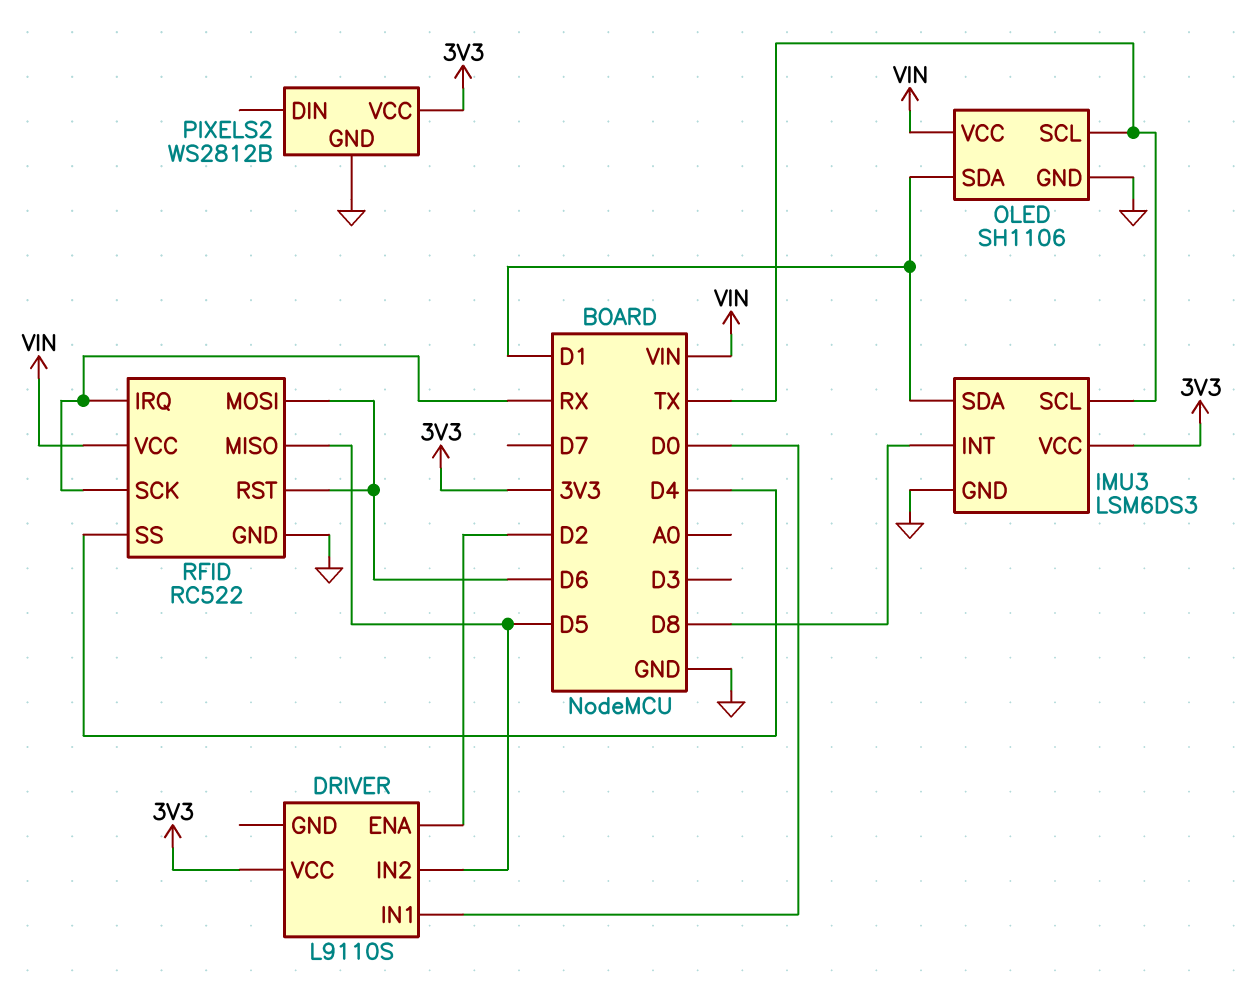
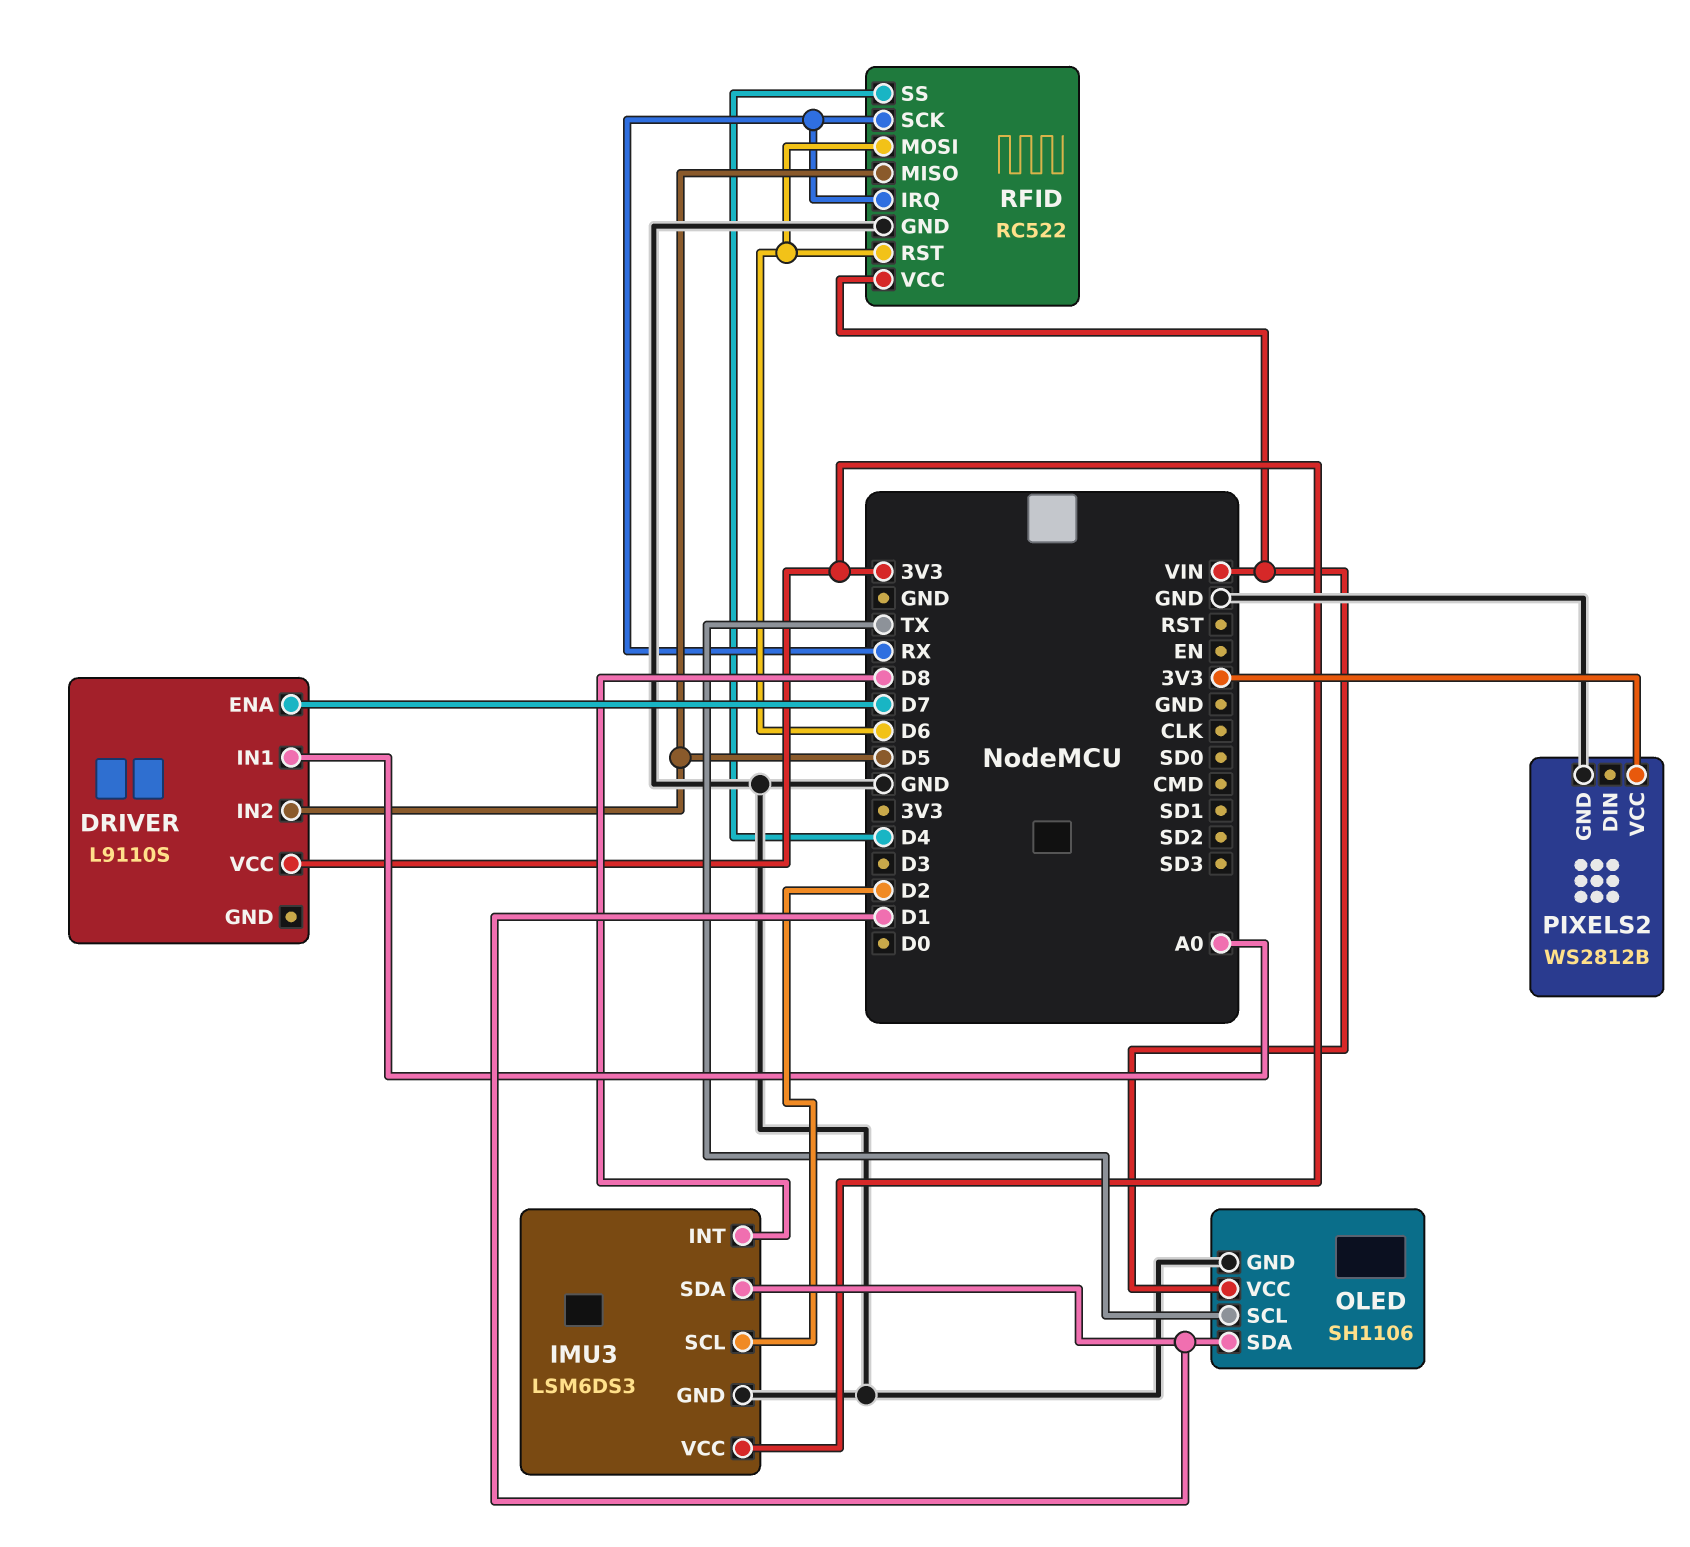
DRIVER pin ENA: D2 -> D7
DRIVER pin IN1: D0 -> A0
IMU3 pin SCL: TX -> D2

